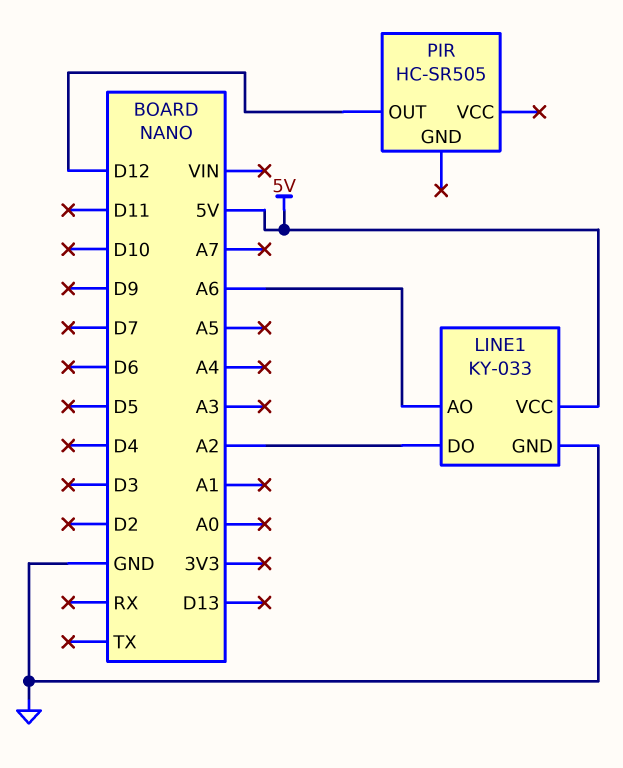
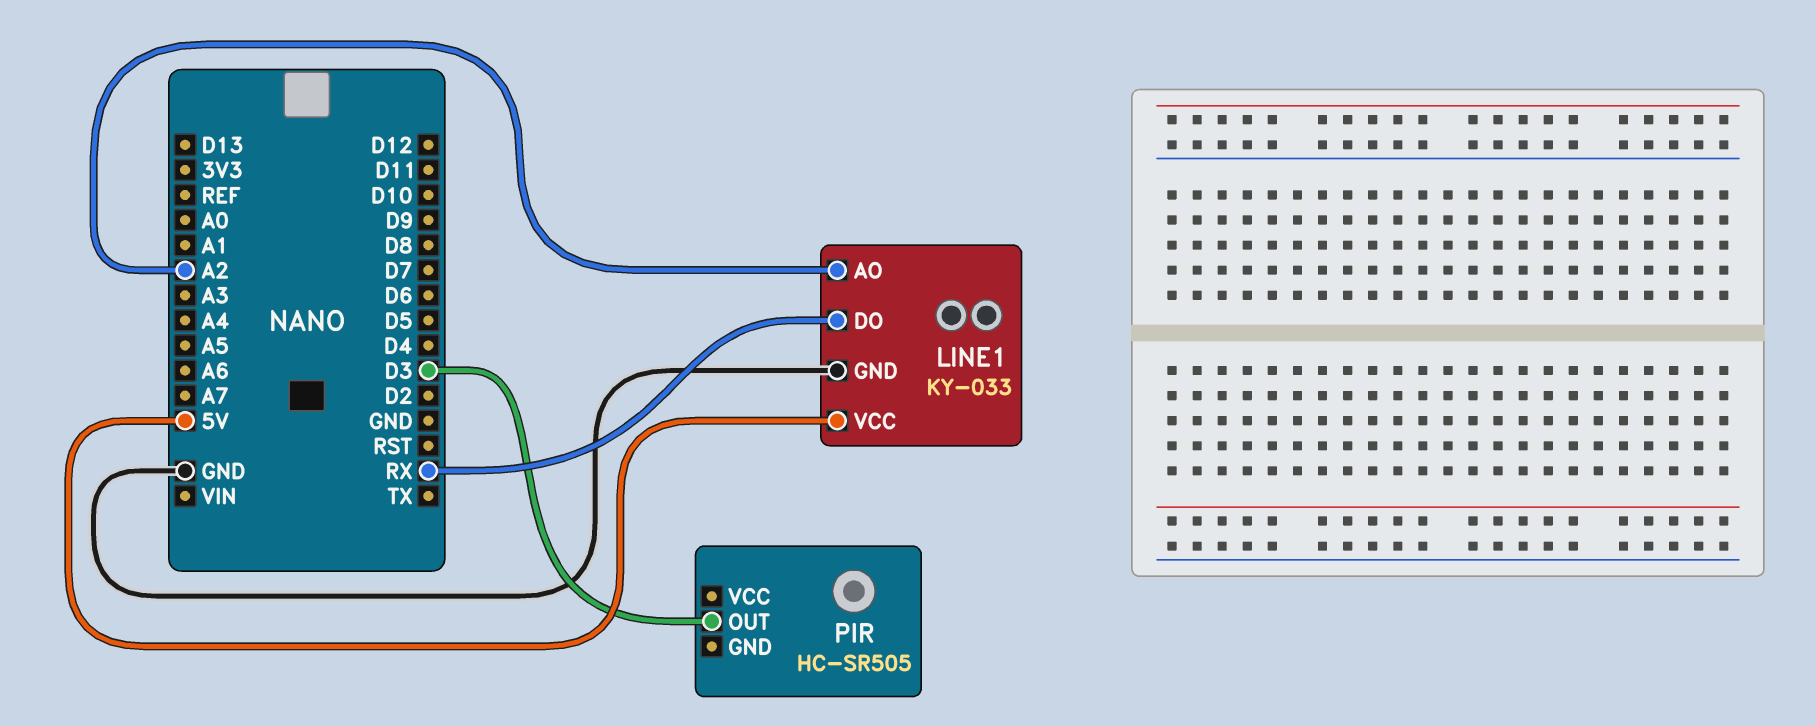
LINE1 pin AO: A6 -> A2
LINE1 pin DO: A2 -> RX
PIR pin OUT: D12 -> D3

